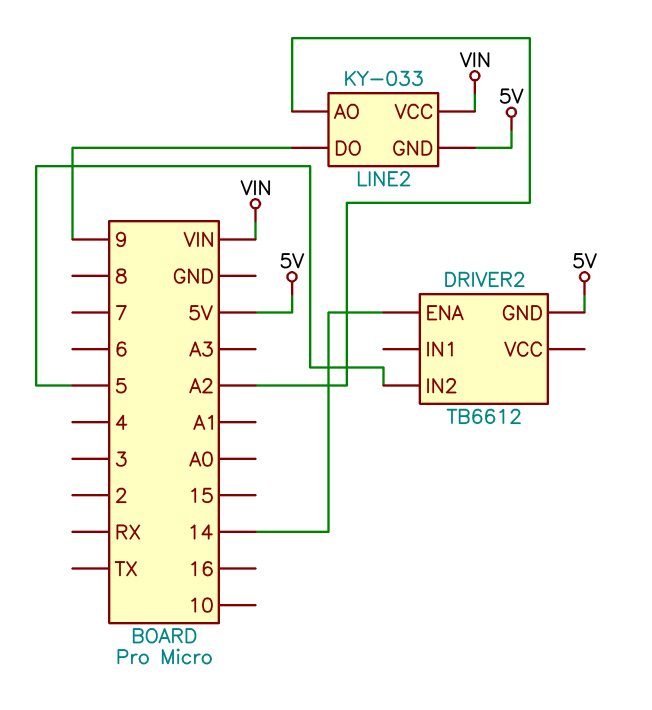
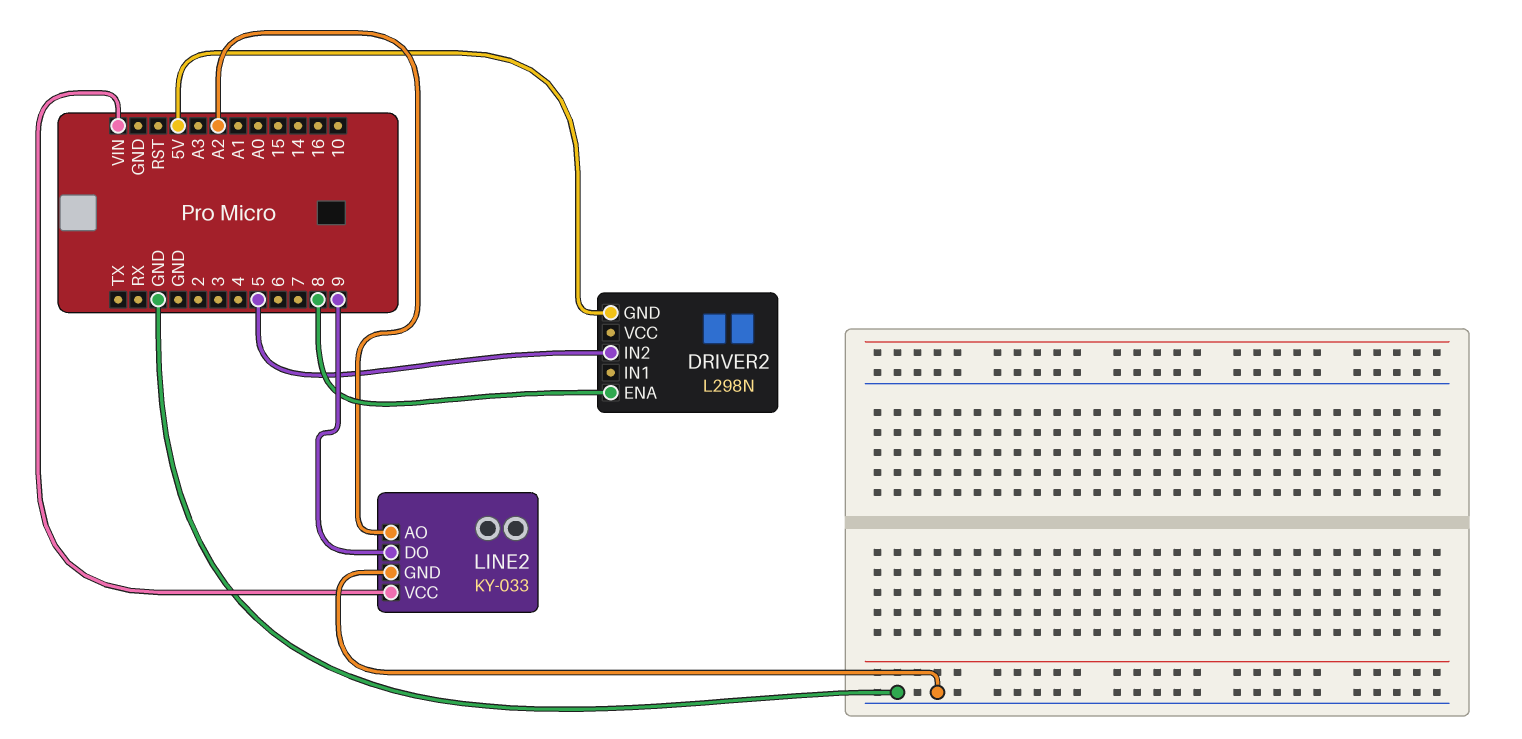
DRIVER2: TB6612 -> L298N
DRIVER2 pin ENA: 14 -> 8
LINE2 pin GND: 5V -> GND

